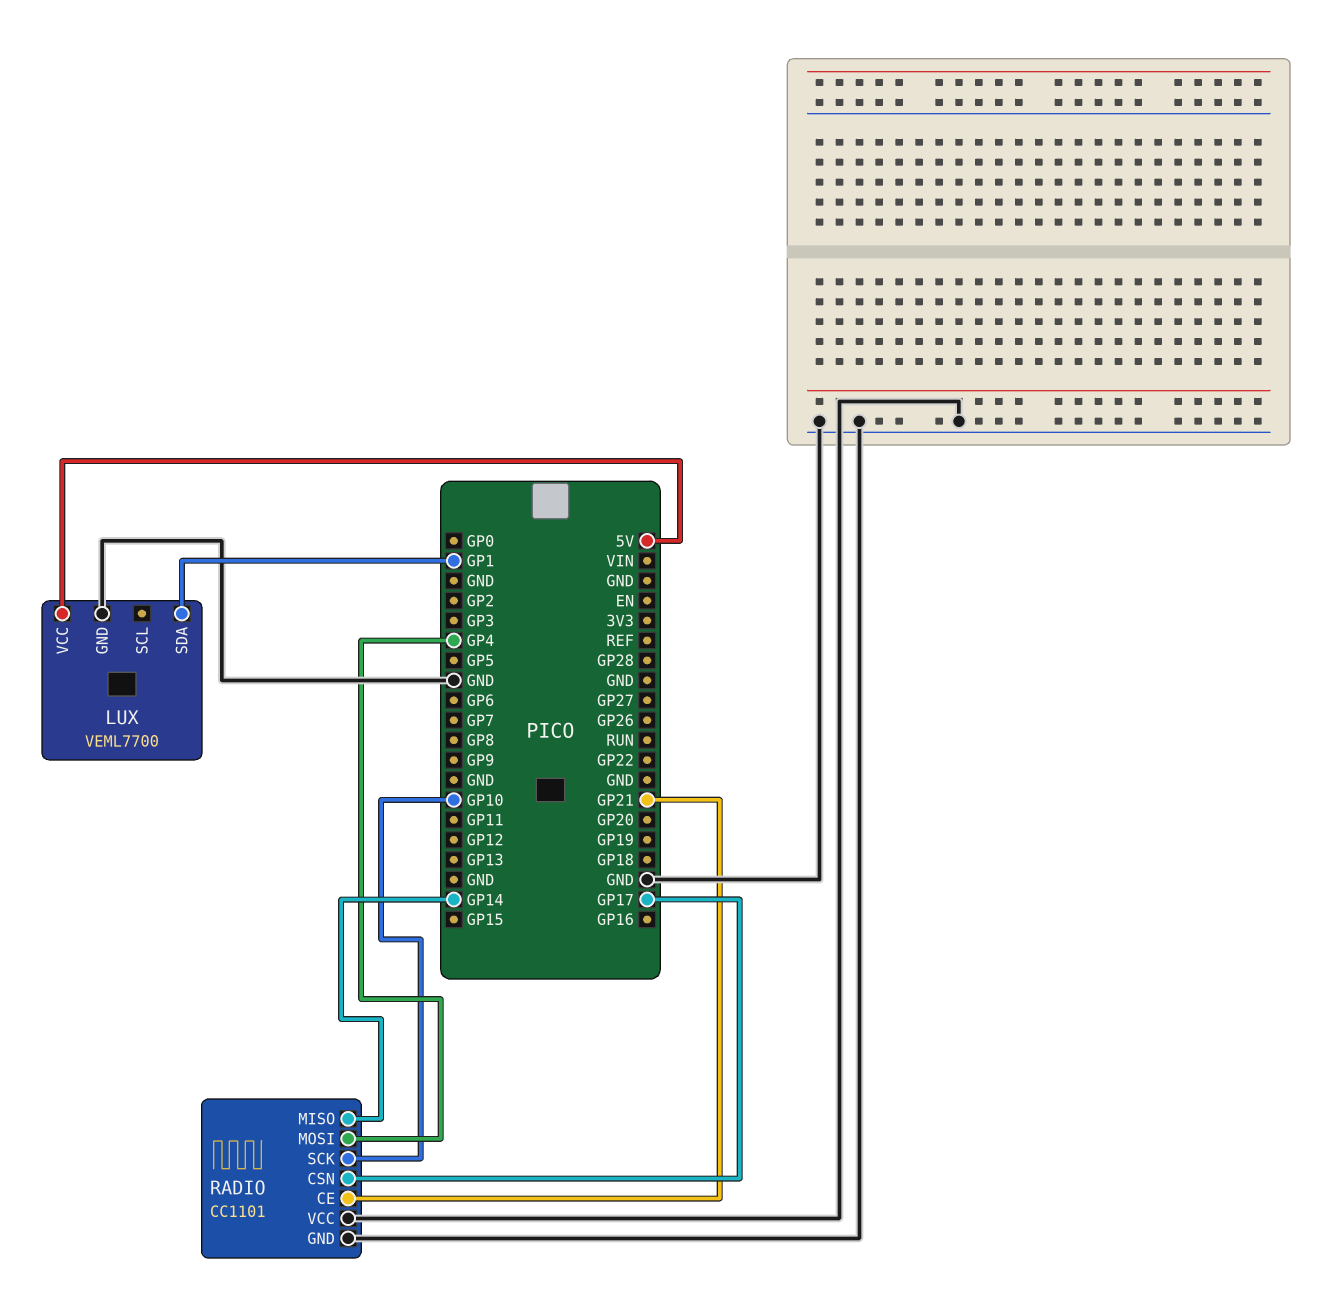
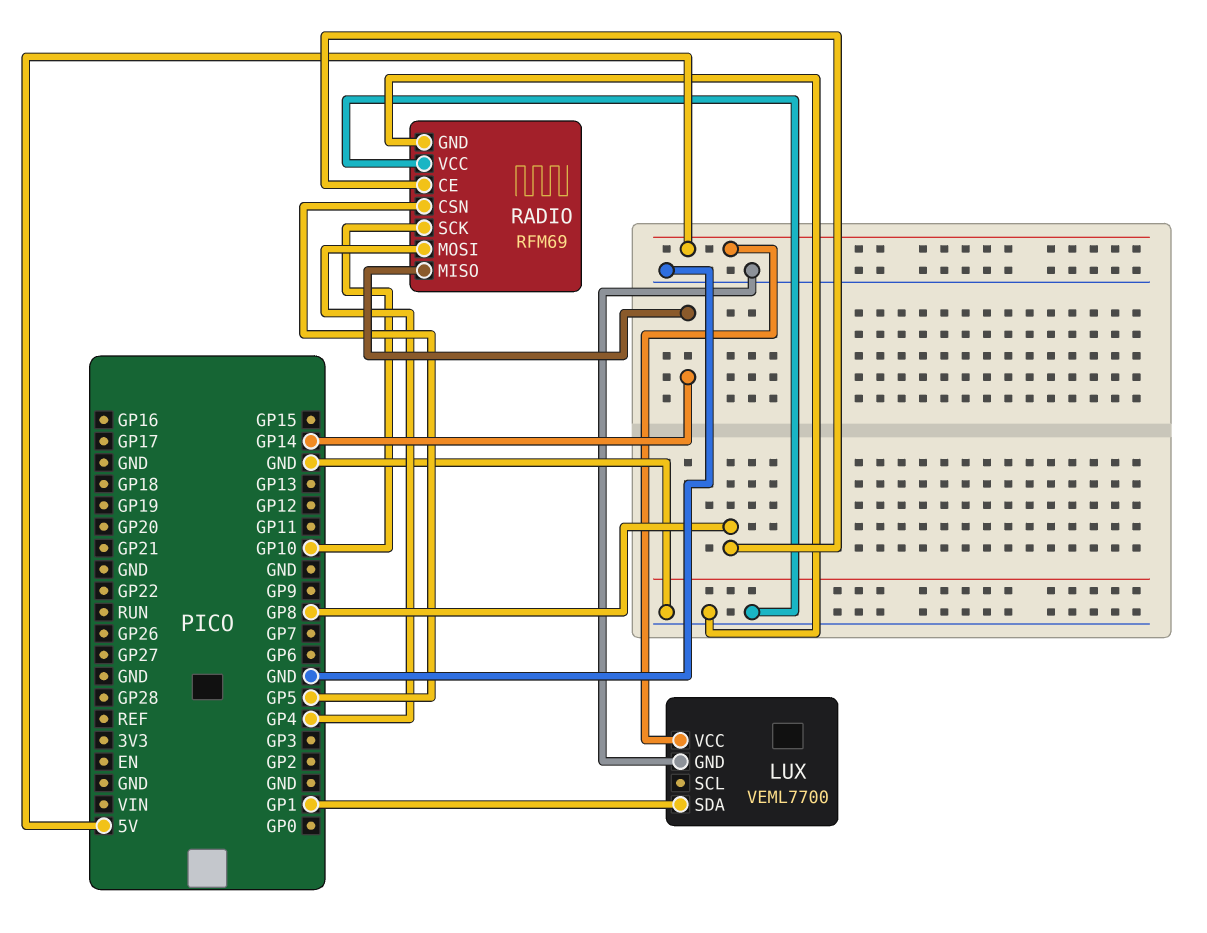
RADIO: CC1101 -> RFM69
RADIO pin CE: GP21 -> GP8
RADIO pin CSN: GP17 -> GP5

